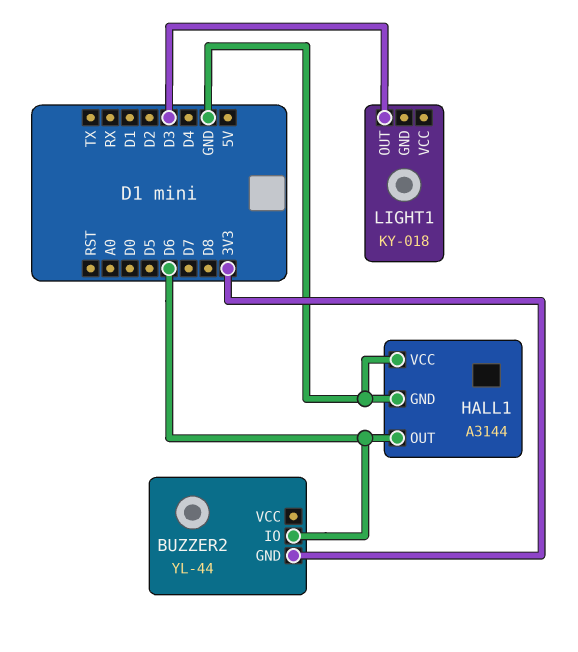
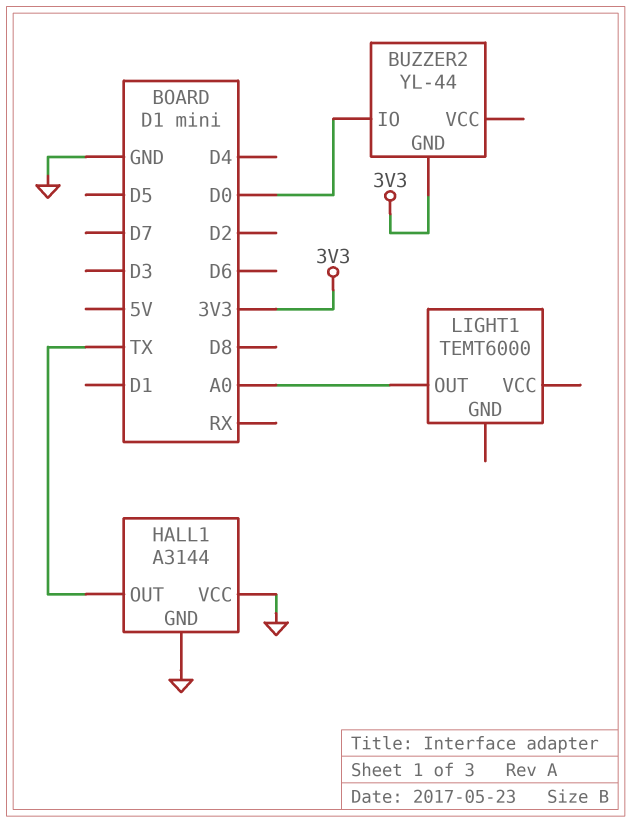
BUZZER2 pin IO: D6 -> D0
HALL1 pin OUT: D6 -> TX
LIGHT1: KY-018 -> TEMT6000
LIGHT1 pin OUT: D3 -> A0

